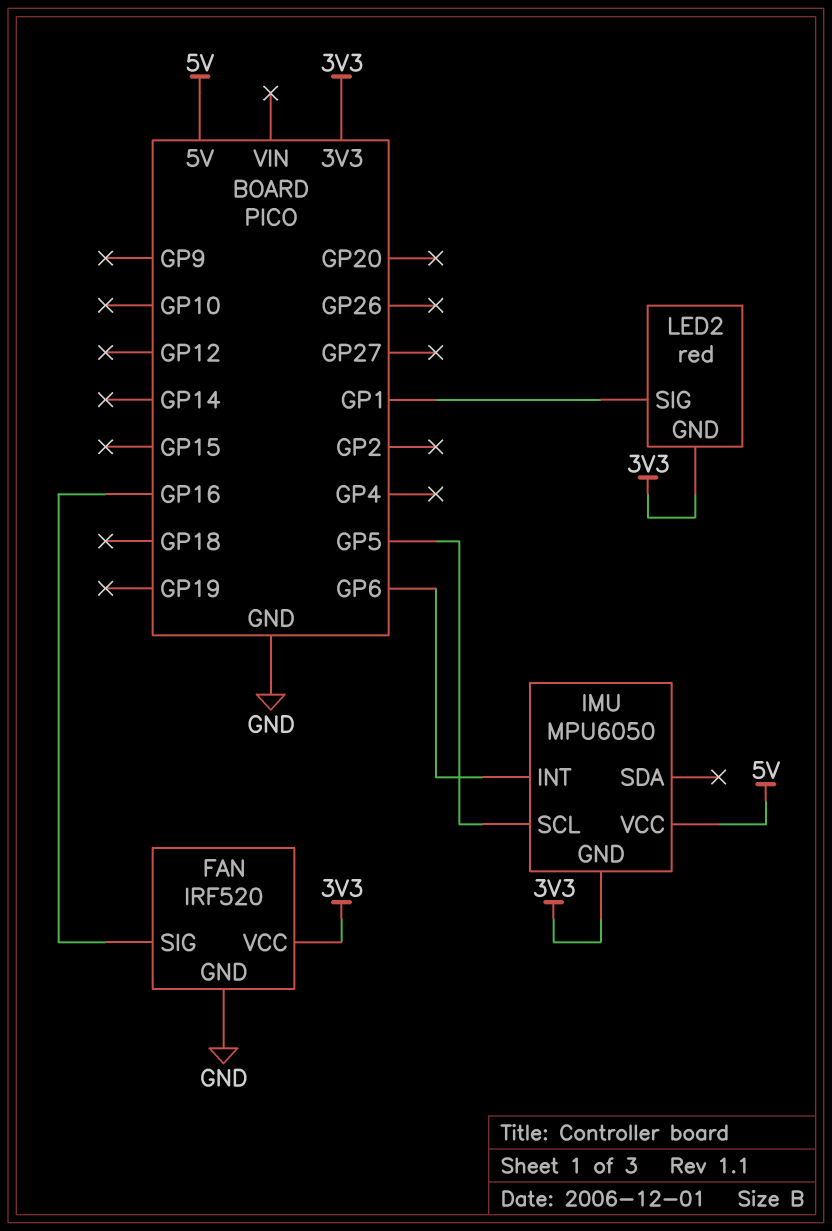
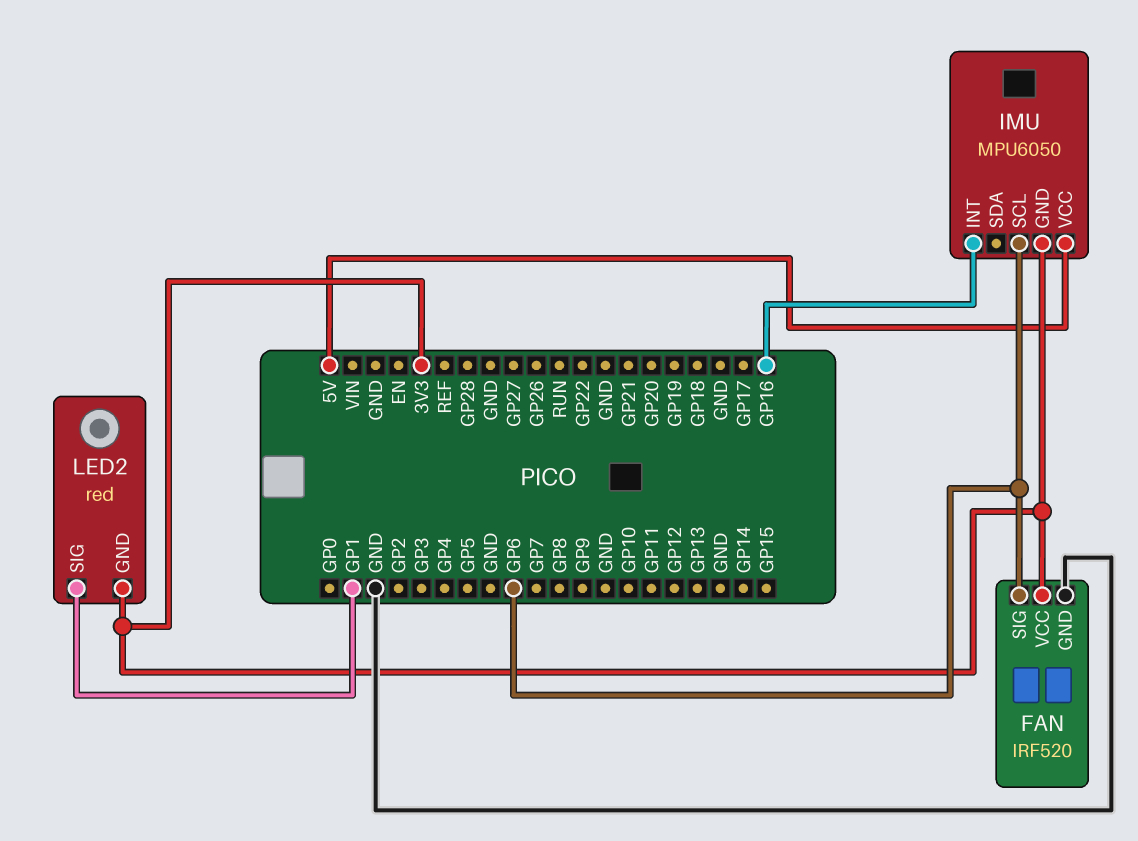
FAN pin SIG: GP16 -> GP6
IMU pin INT: GP6 -> GP16
IMU pin SCL: GP5 -> GP6

